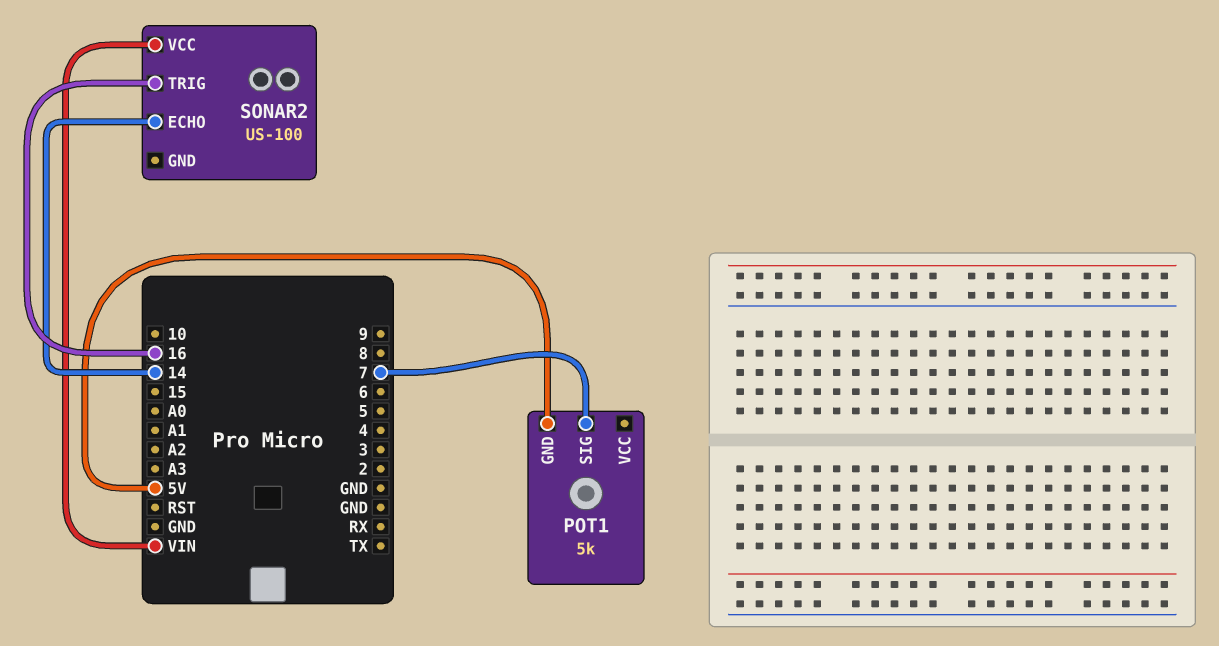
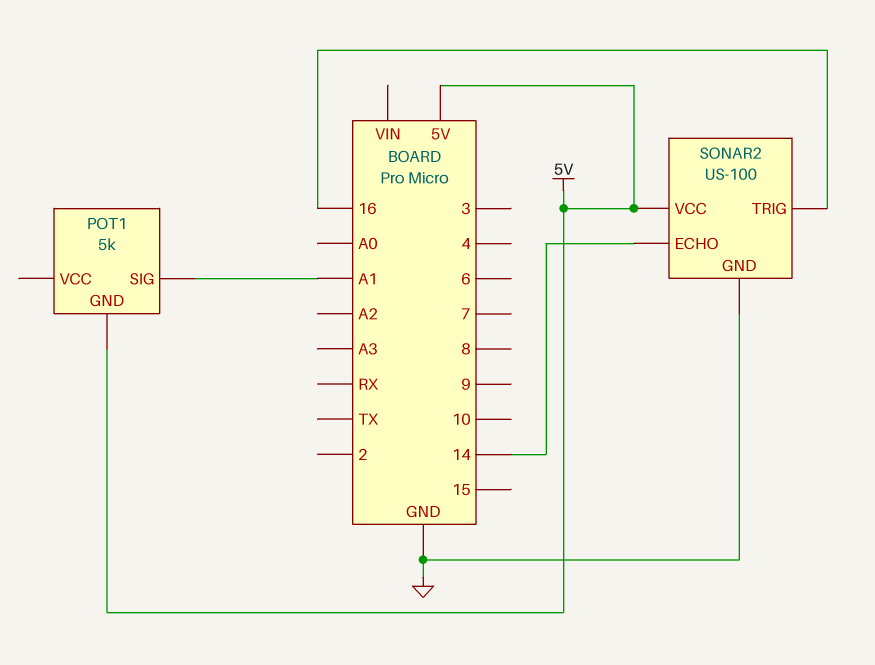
POT1 pin SIG: 7 -> A1
SONAR2 pin GND: none -> GND
SONAR2 pin VCC: VIN -> 5V

